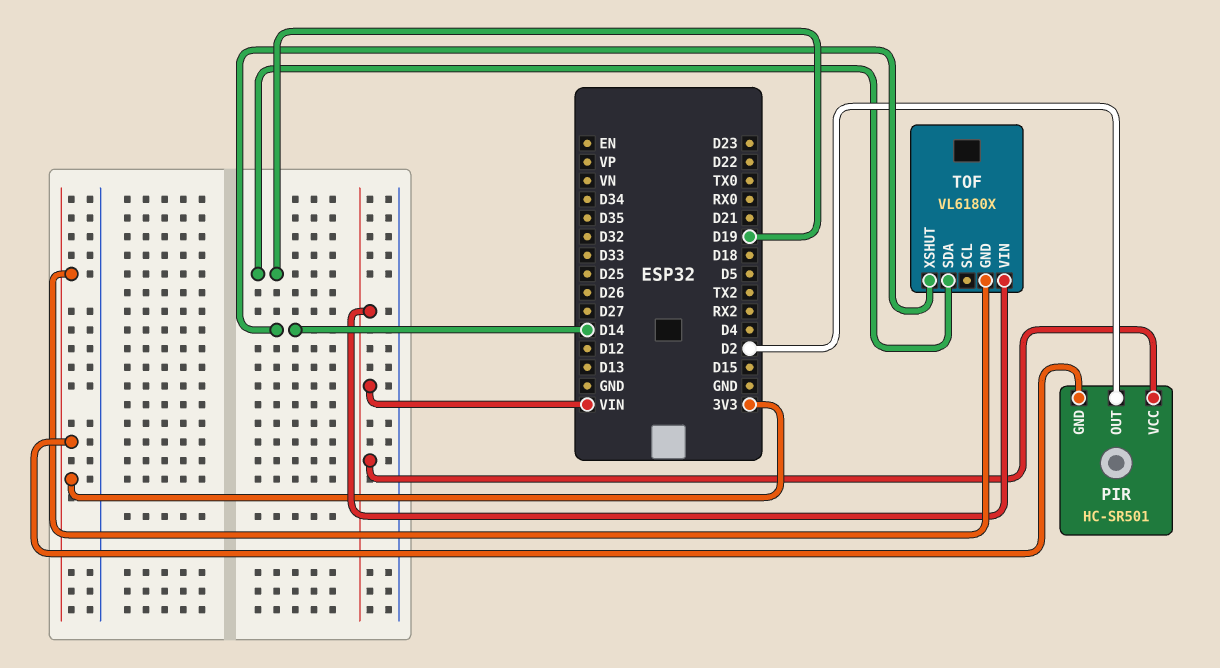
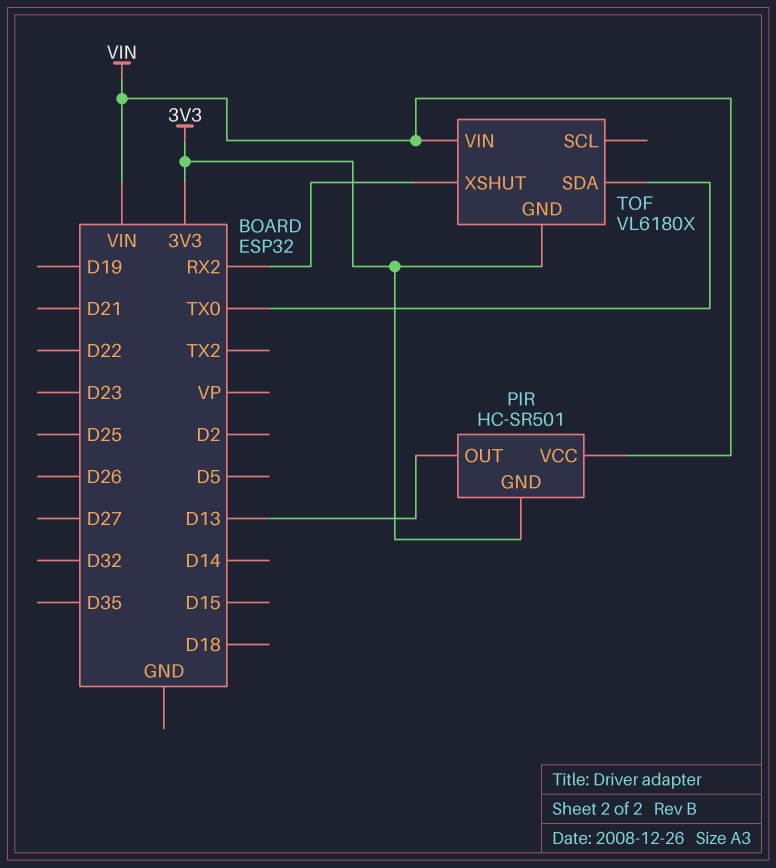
PIR pin OUT: D2 -> D13
TOF pin SDA: D19 -> TX0
TOF pin XSHUT: D14 -> RX2

